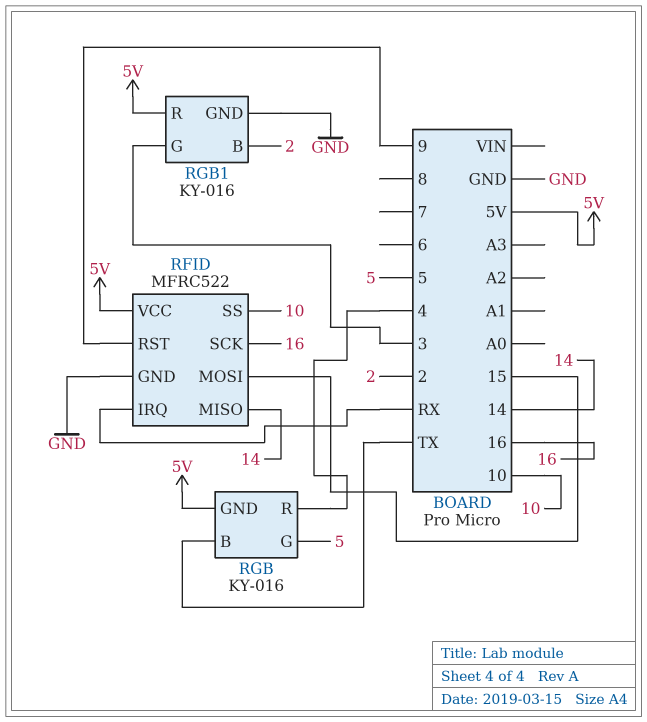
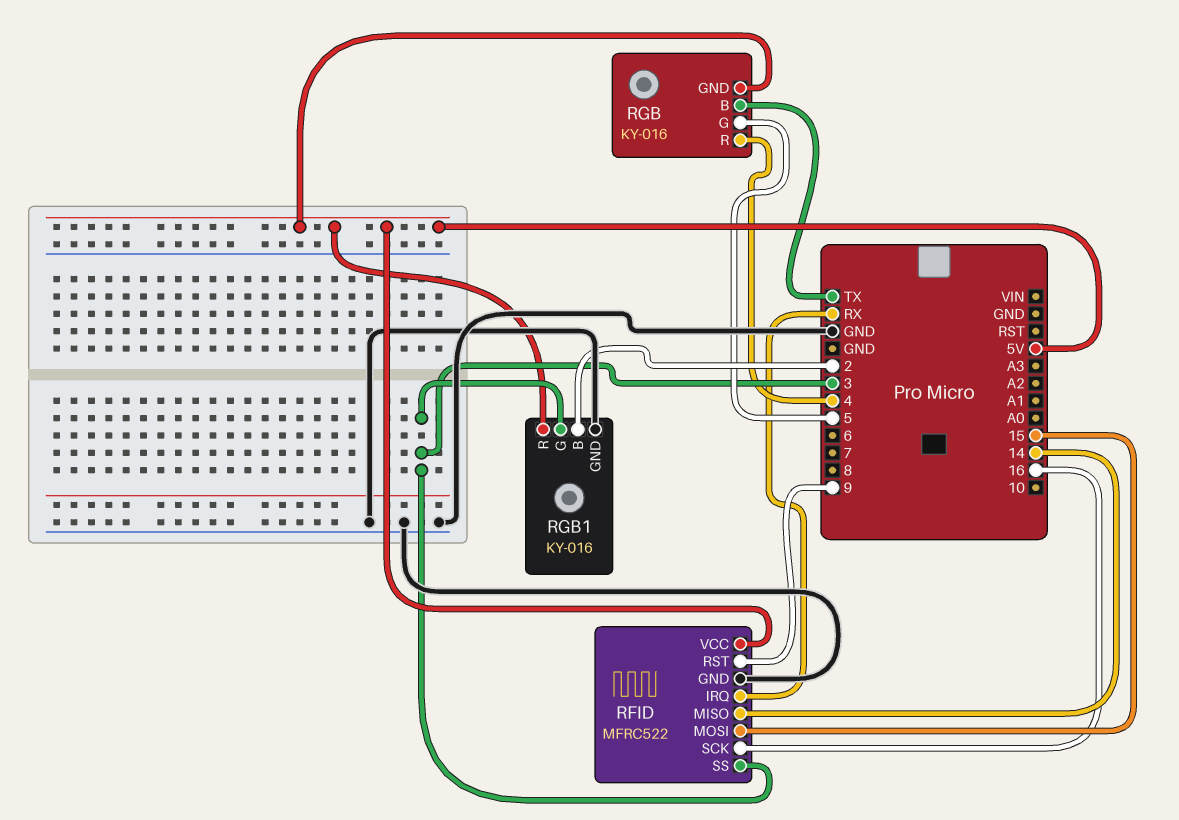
RFID pin SS: 10 -> 3

